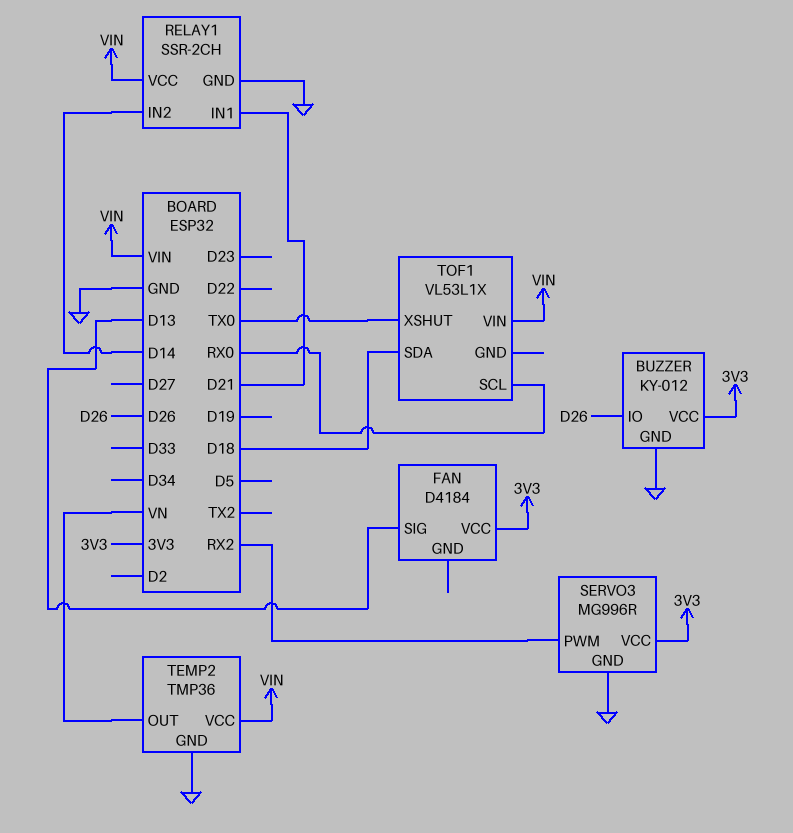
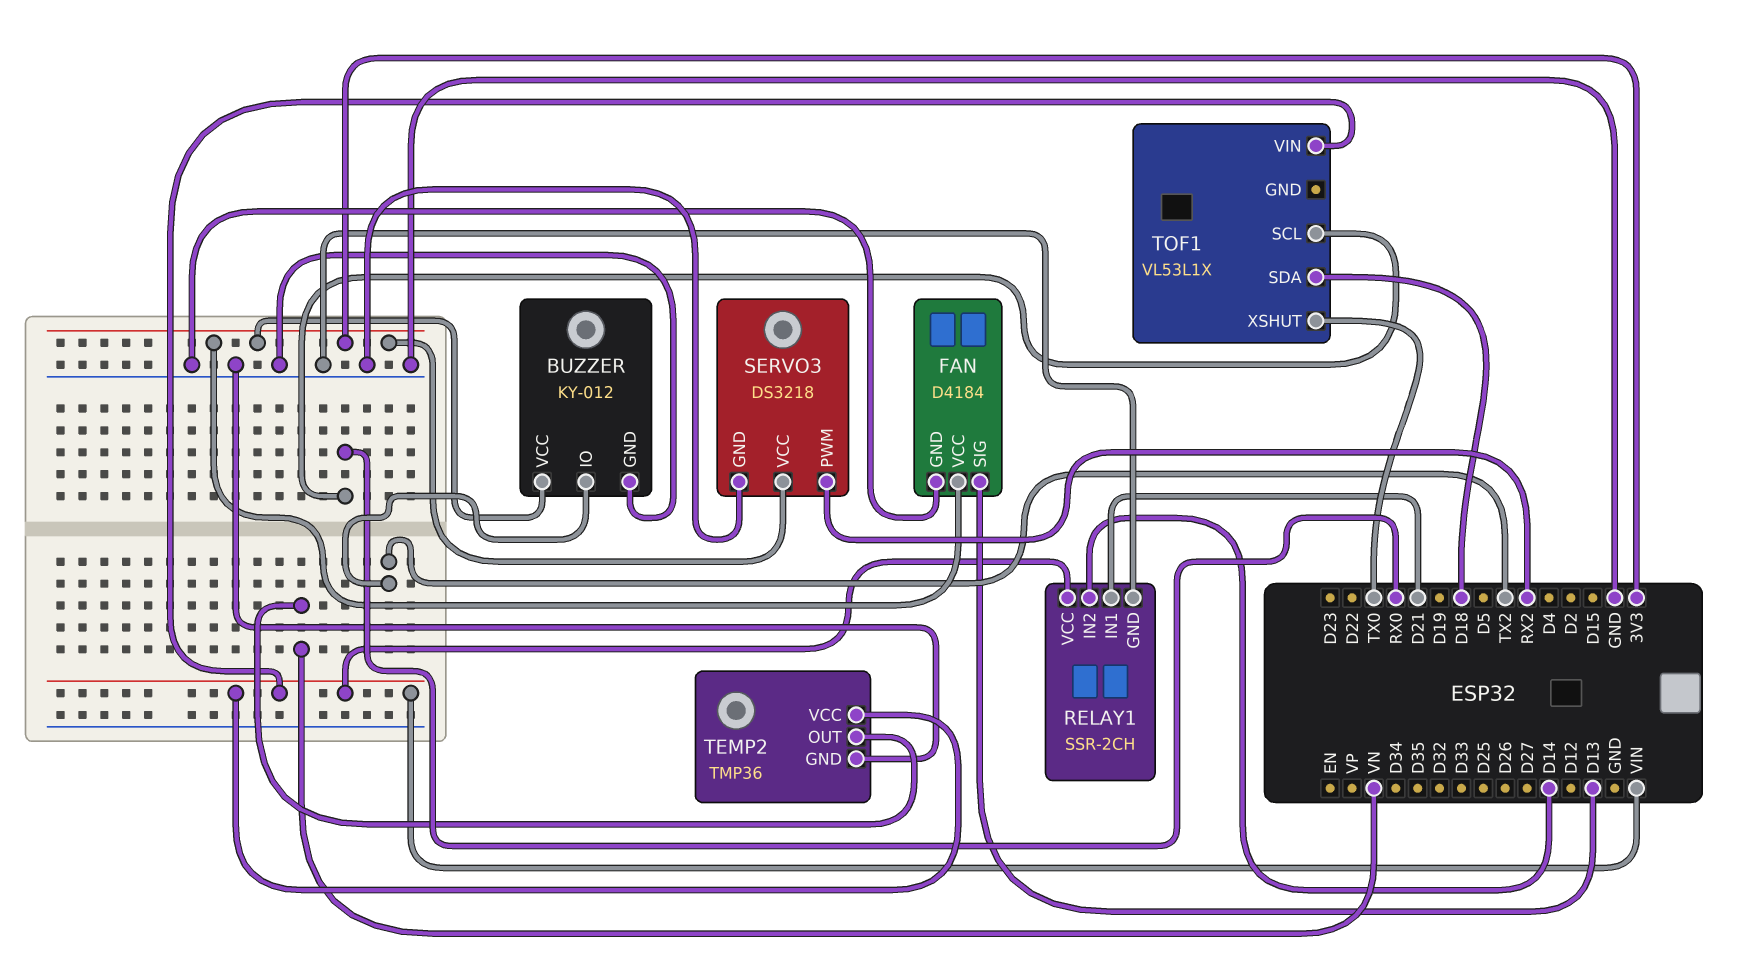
BUZZER pin IO: D26 -> TX2
FAN pin GND: none -> GND
SERVO3: MG996R -> DS3218

